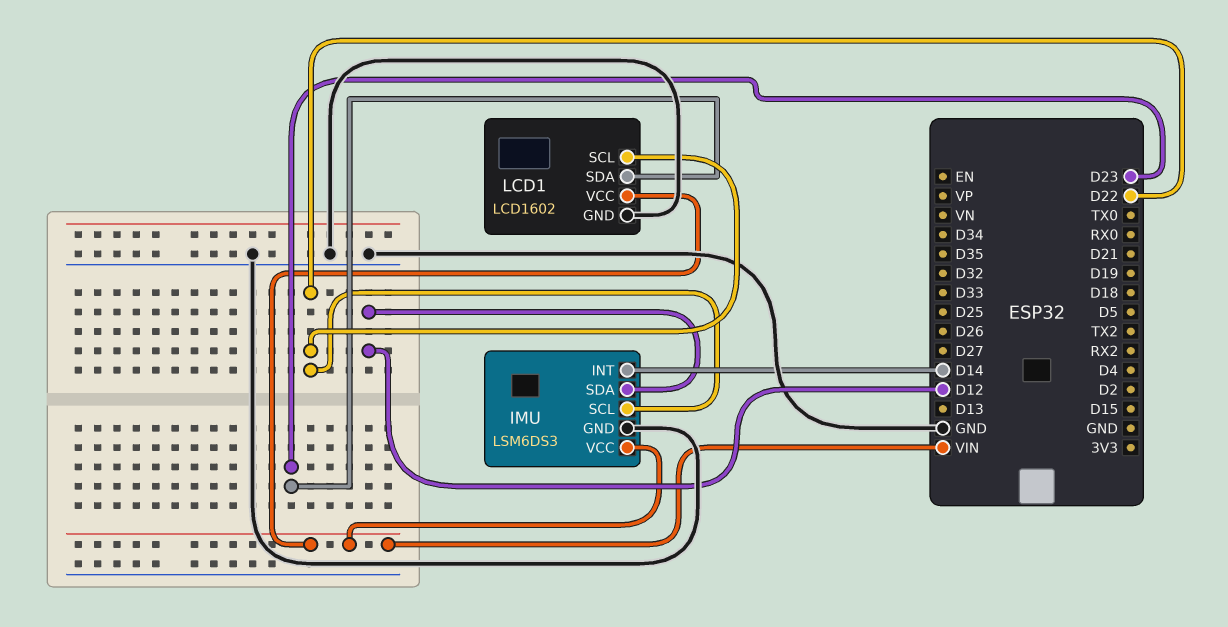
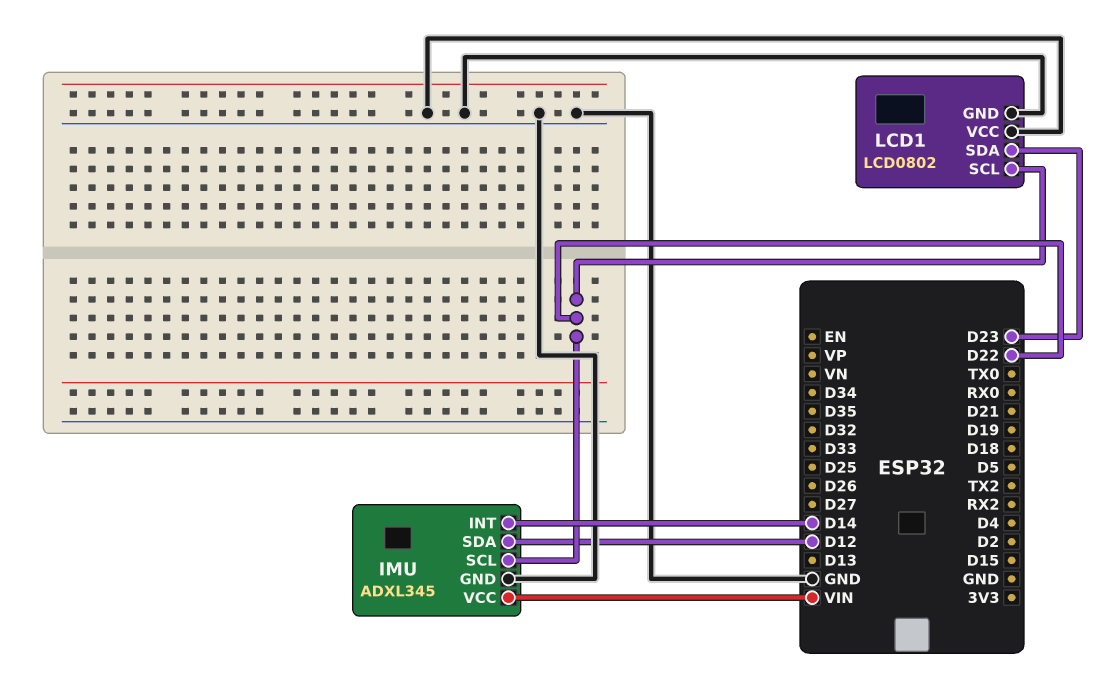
IMU: LSM6DS3 -> ADXL345
LCD1: LCD1602 -> LCD0802
LCD1 pin VCC: VIN -> GND

